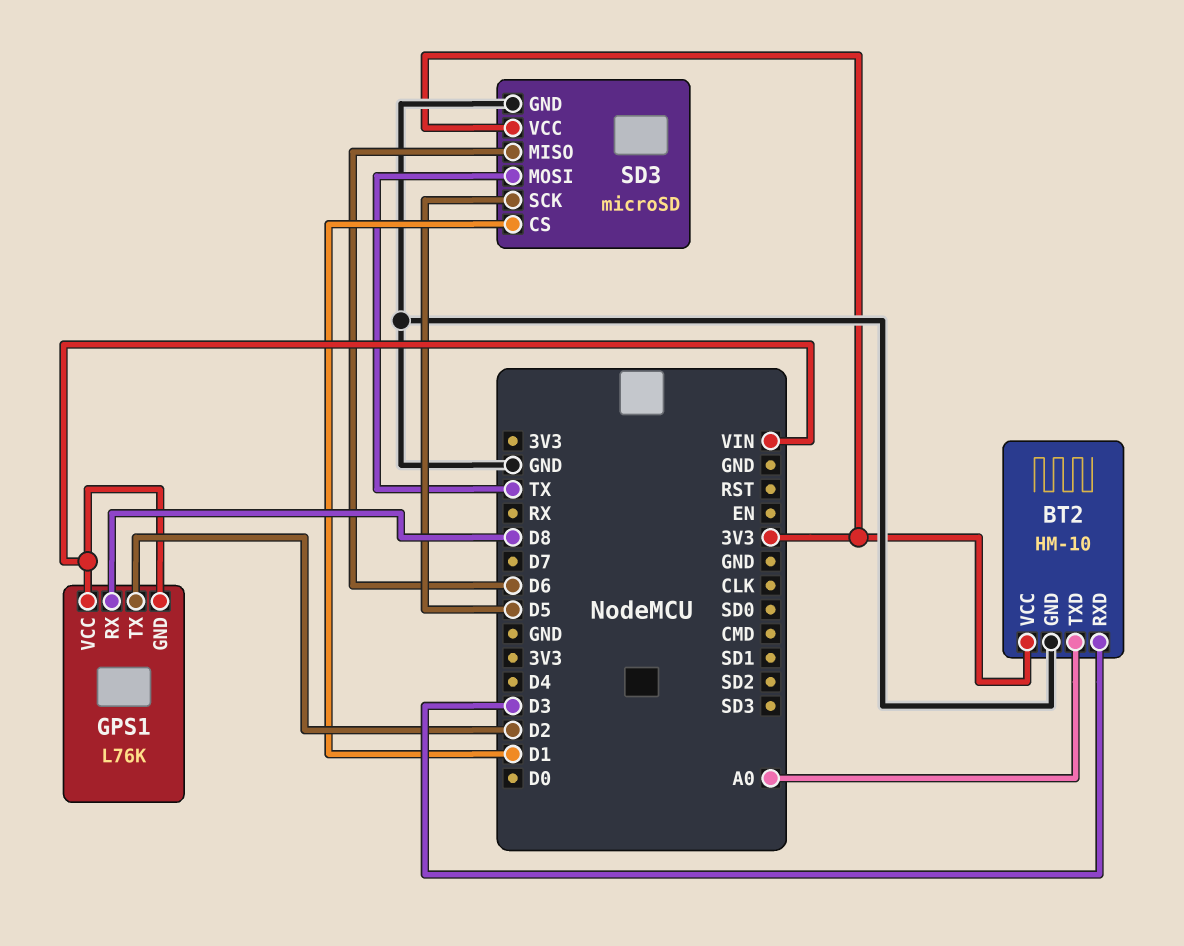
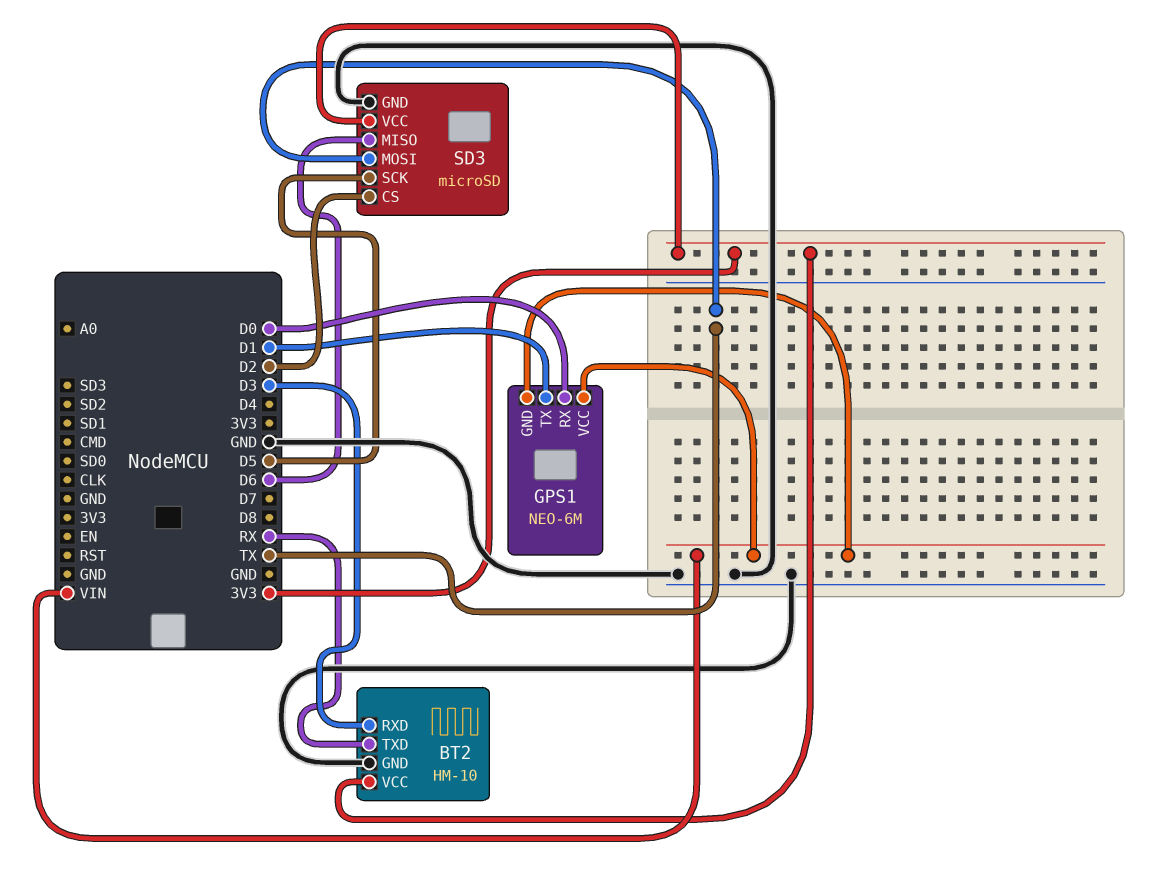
BT2 pin TXD: A0 -> RX
GPS1: L76K -> NEO-6M
GPS1 pin RX: D8 -> D0
GPS1 pin TX: D2 -> D1
SD3 pin CS: D1 -> D2

